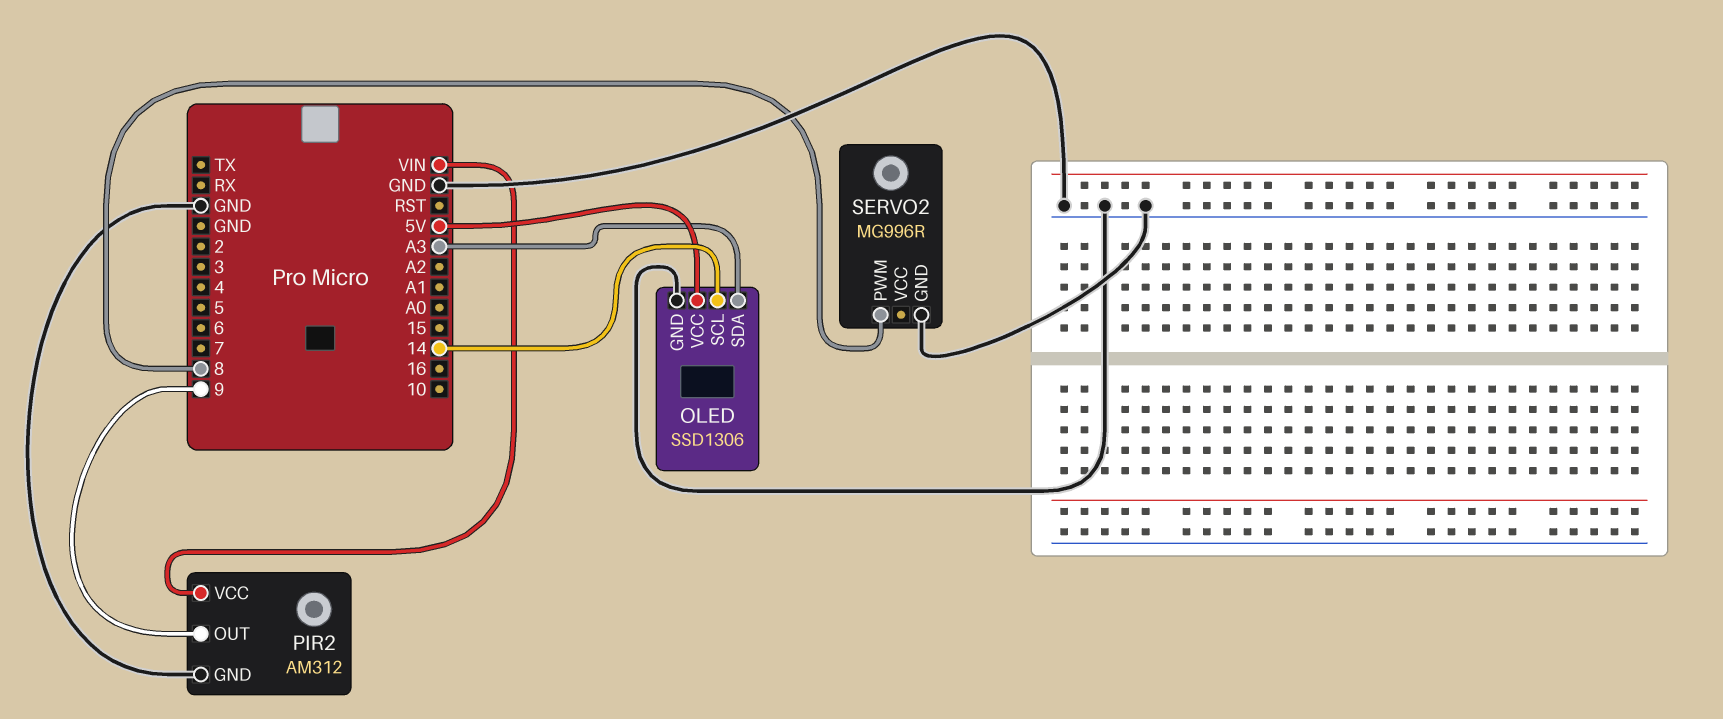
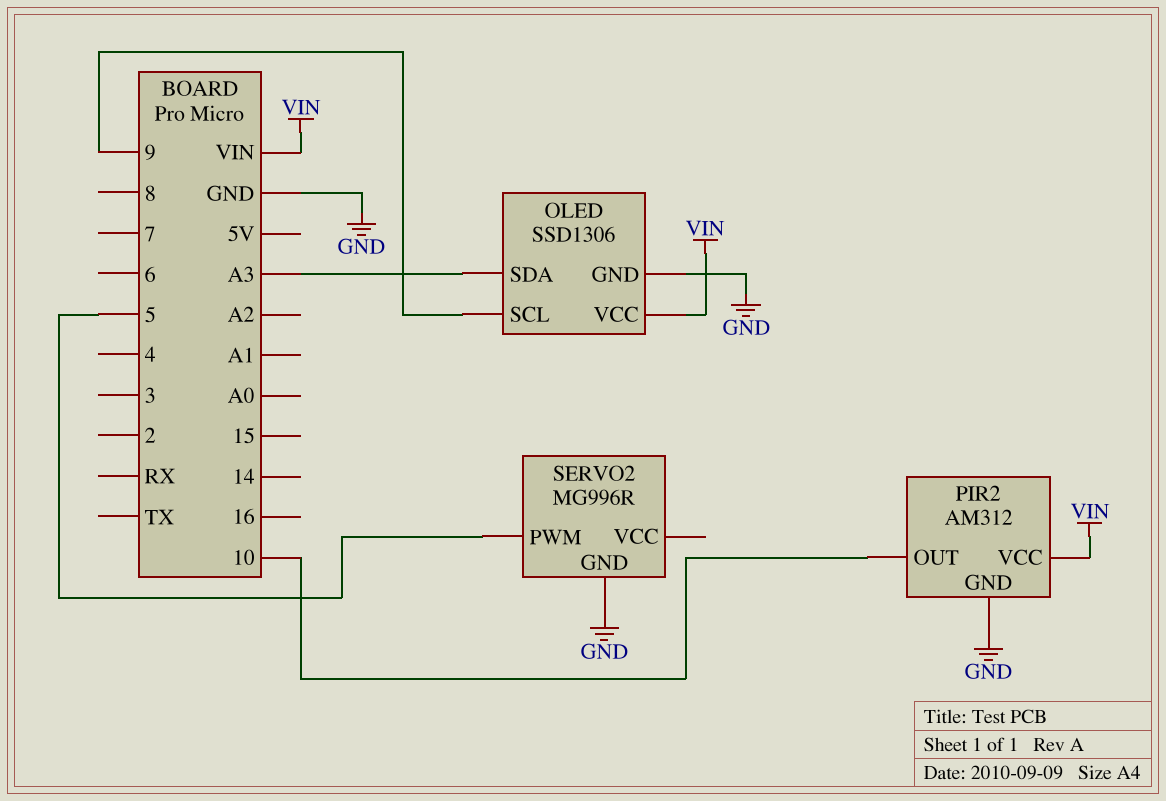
OLED pin SCL: 14 -> 9
OLED pin VCC: 5V -> VIN
PIR2 pin OUT: 9 -> 10
SERVO2 pin PWM: 8 -> 5

